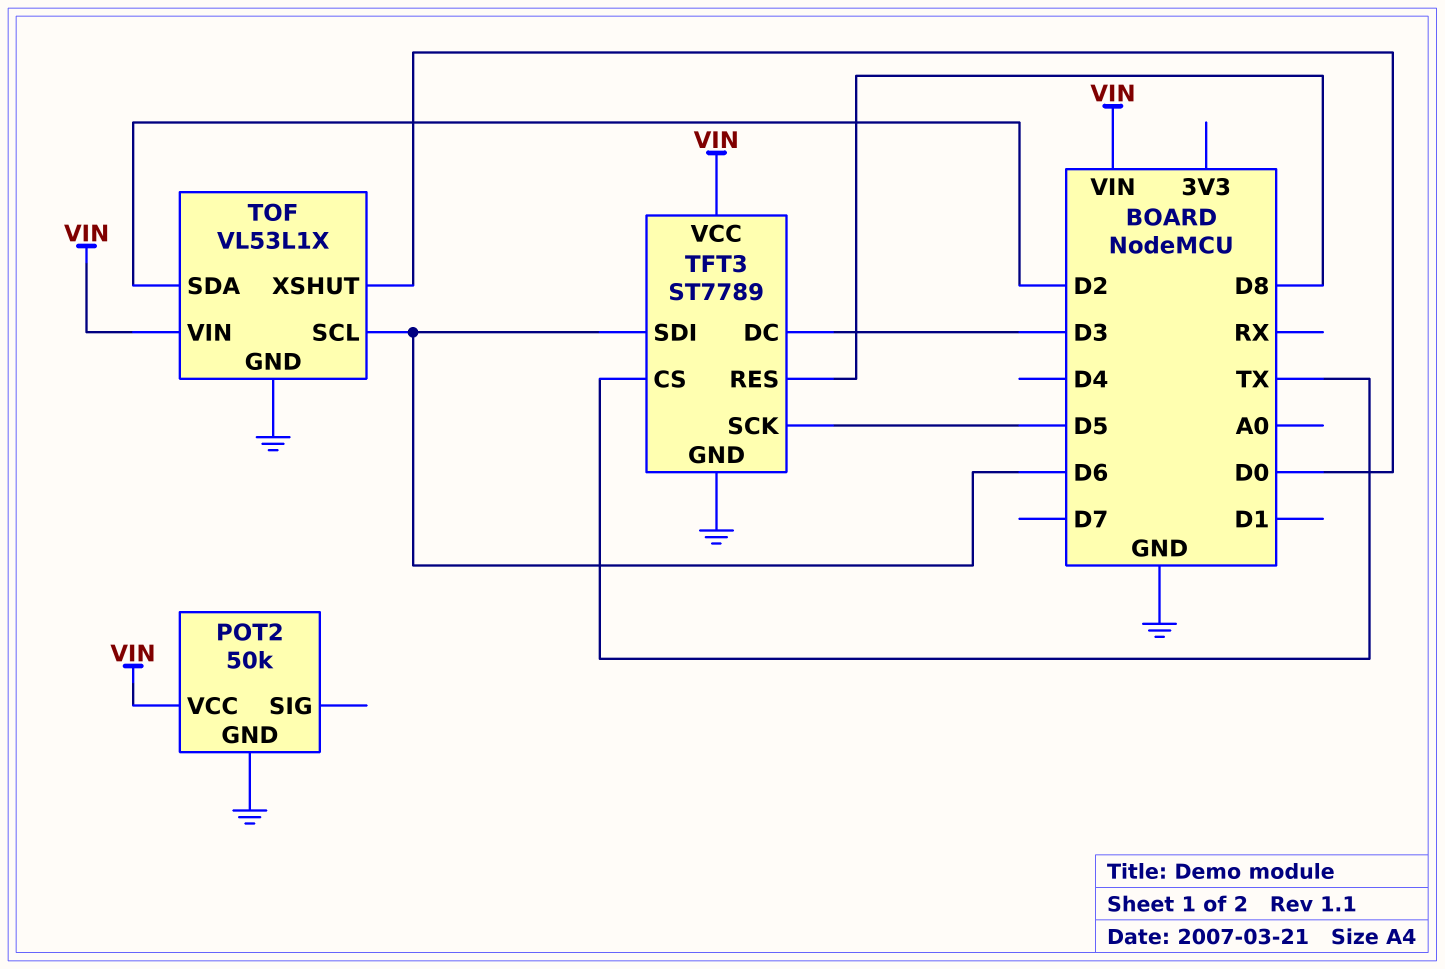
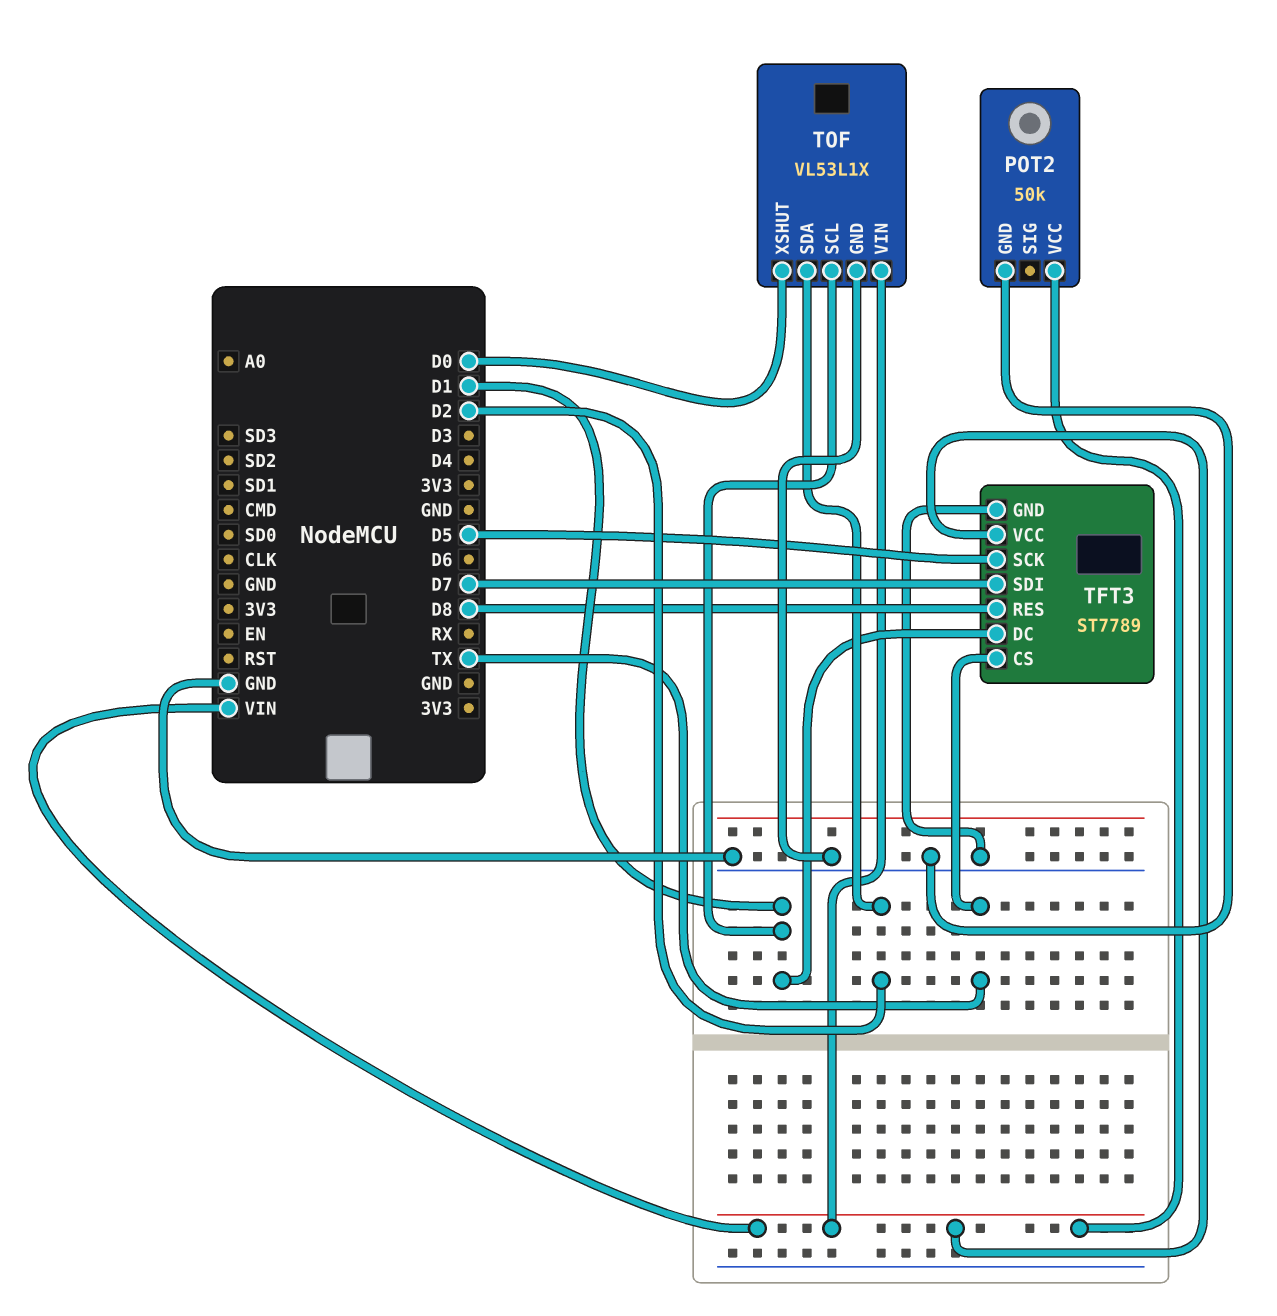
TFT3 pin DC: D3 -> D1
TFT3 pin SDI: D6 -> D7
TOF pin SCL: D6 -> D1

